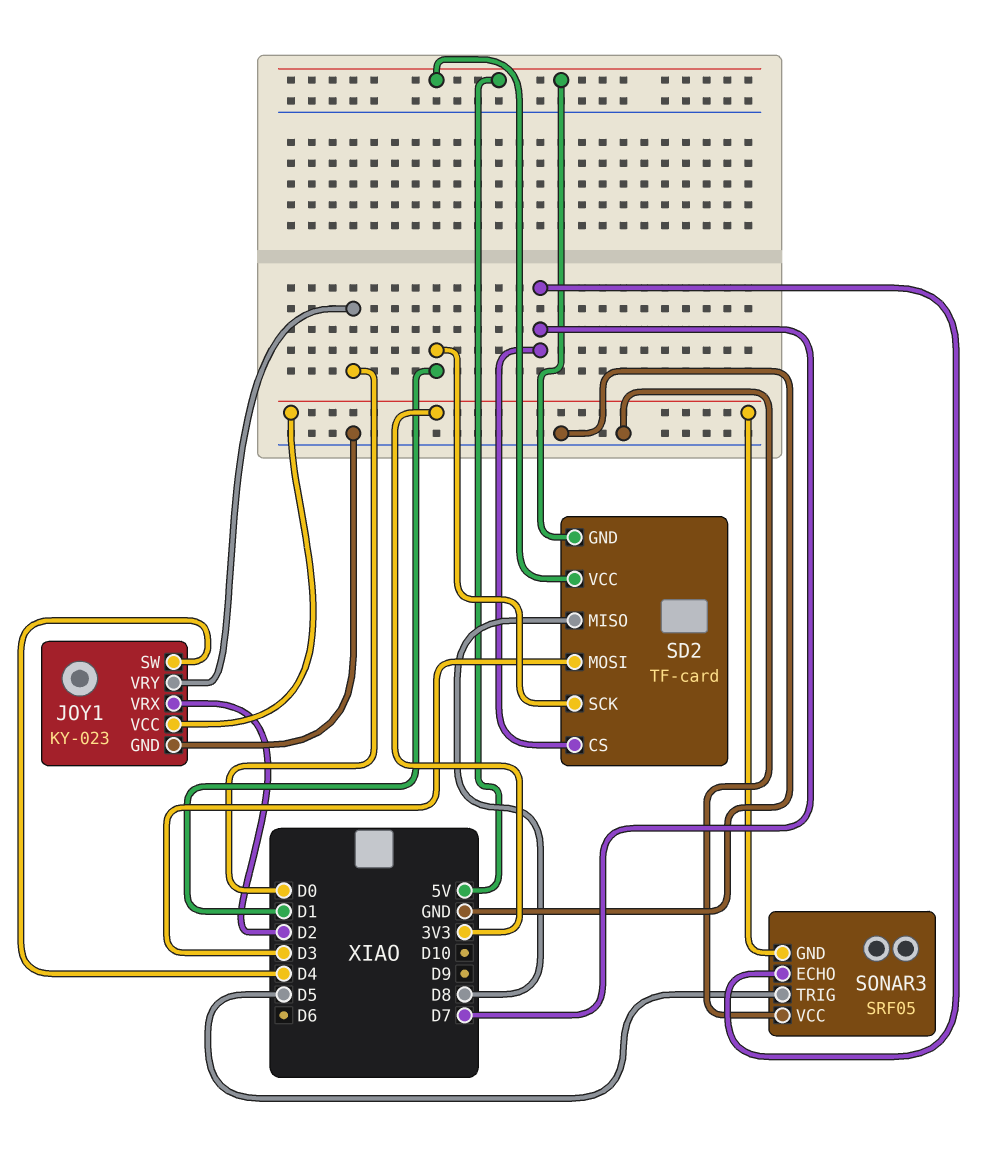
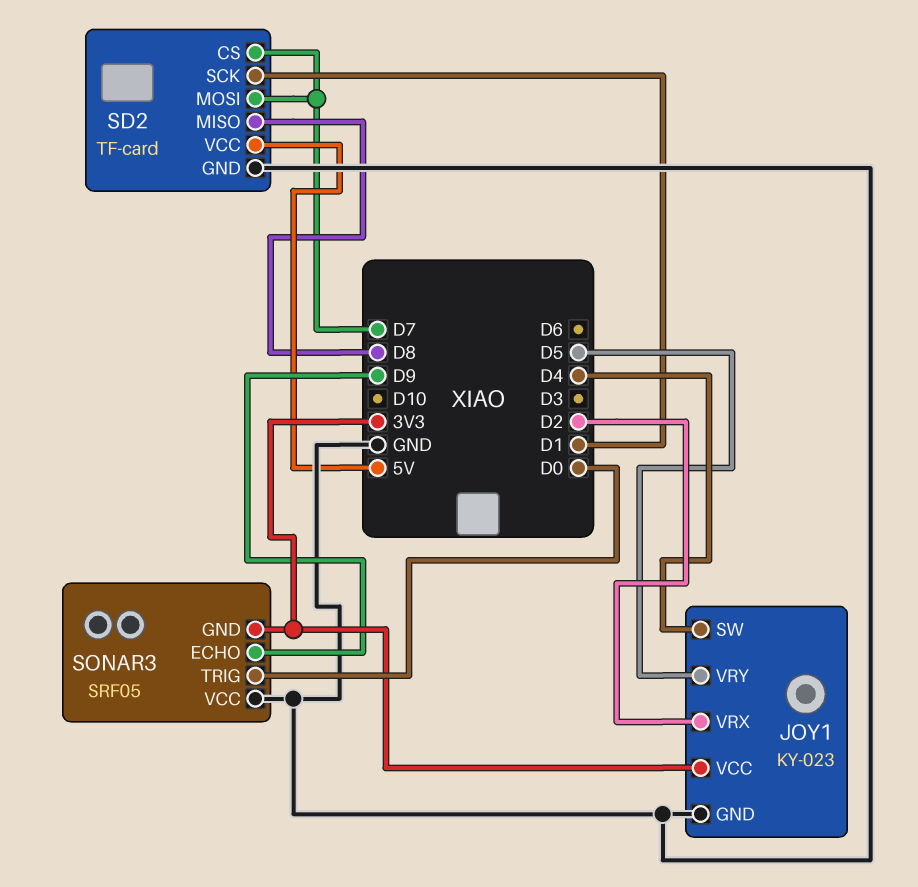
JOY1 pin VRY: D0 -> D5
SD2 pin GND: 5V -> GND
SD2 pin MOSI: D3 -> D7
SONAR3 pin ECHO: D7 -> D9
SONAR3 pin TRIG: D5 -> D0

